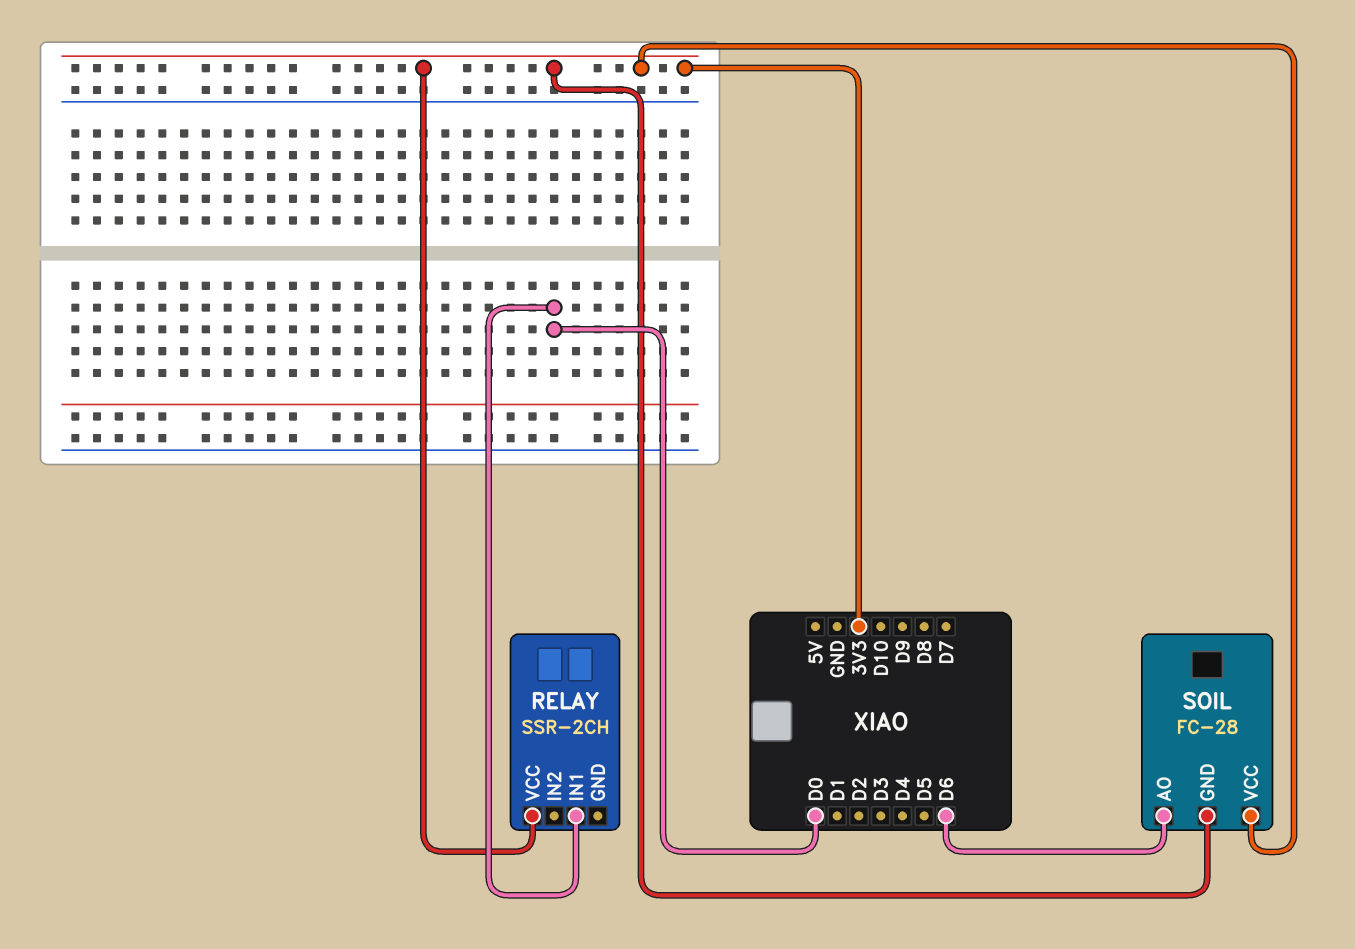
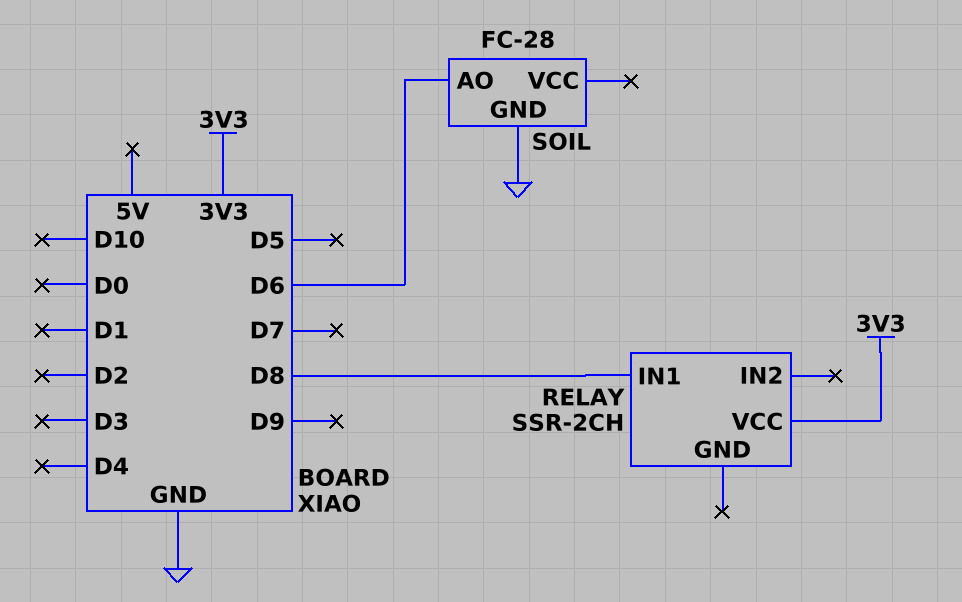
RELAY pin IN1: D0 -> D8
SOIL pin GND: 3V3 -> GND
SOIL pin VCC: 3V3 -> none

